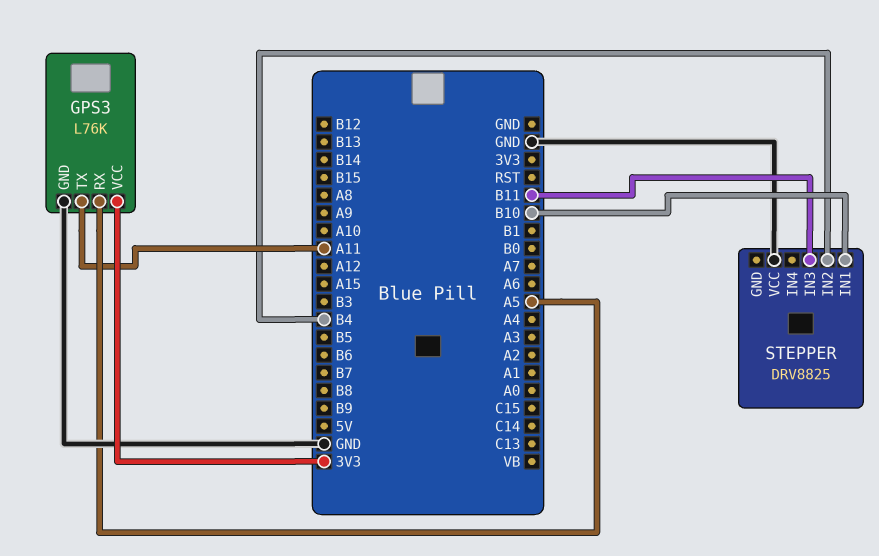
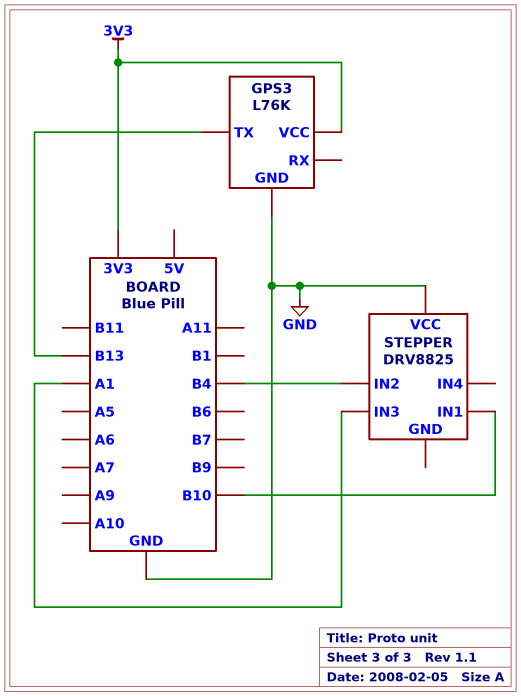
GPS3 pin RX: A5 -> none
GPS3 pin TX: A11 -> B13
STEPPER pin IN3: B11 -> A1

